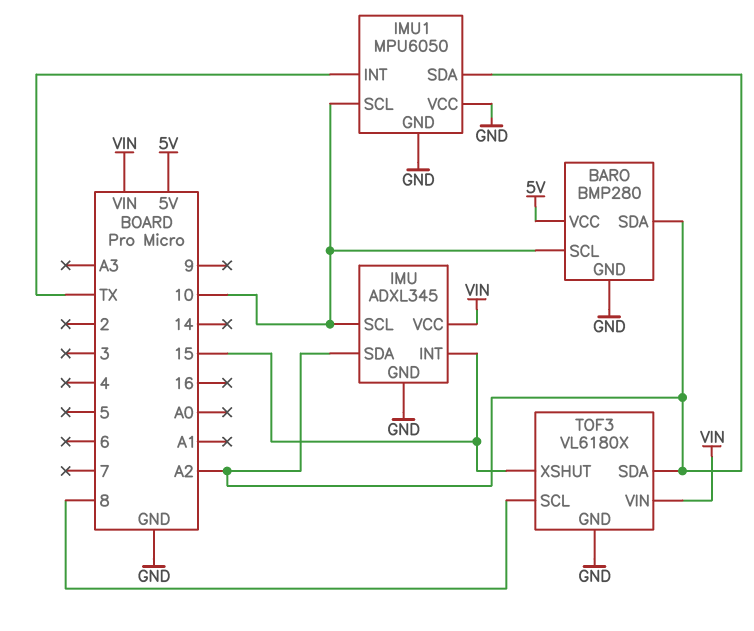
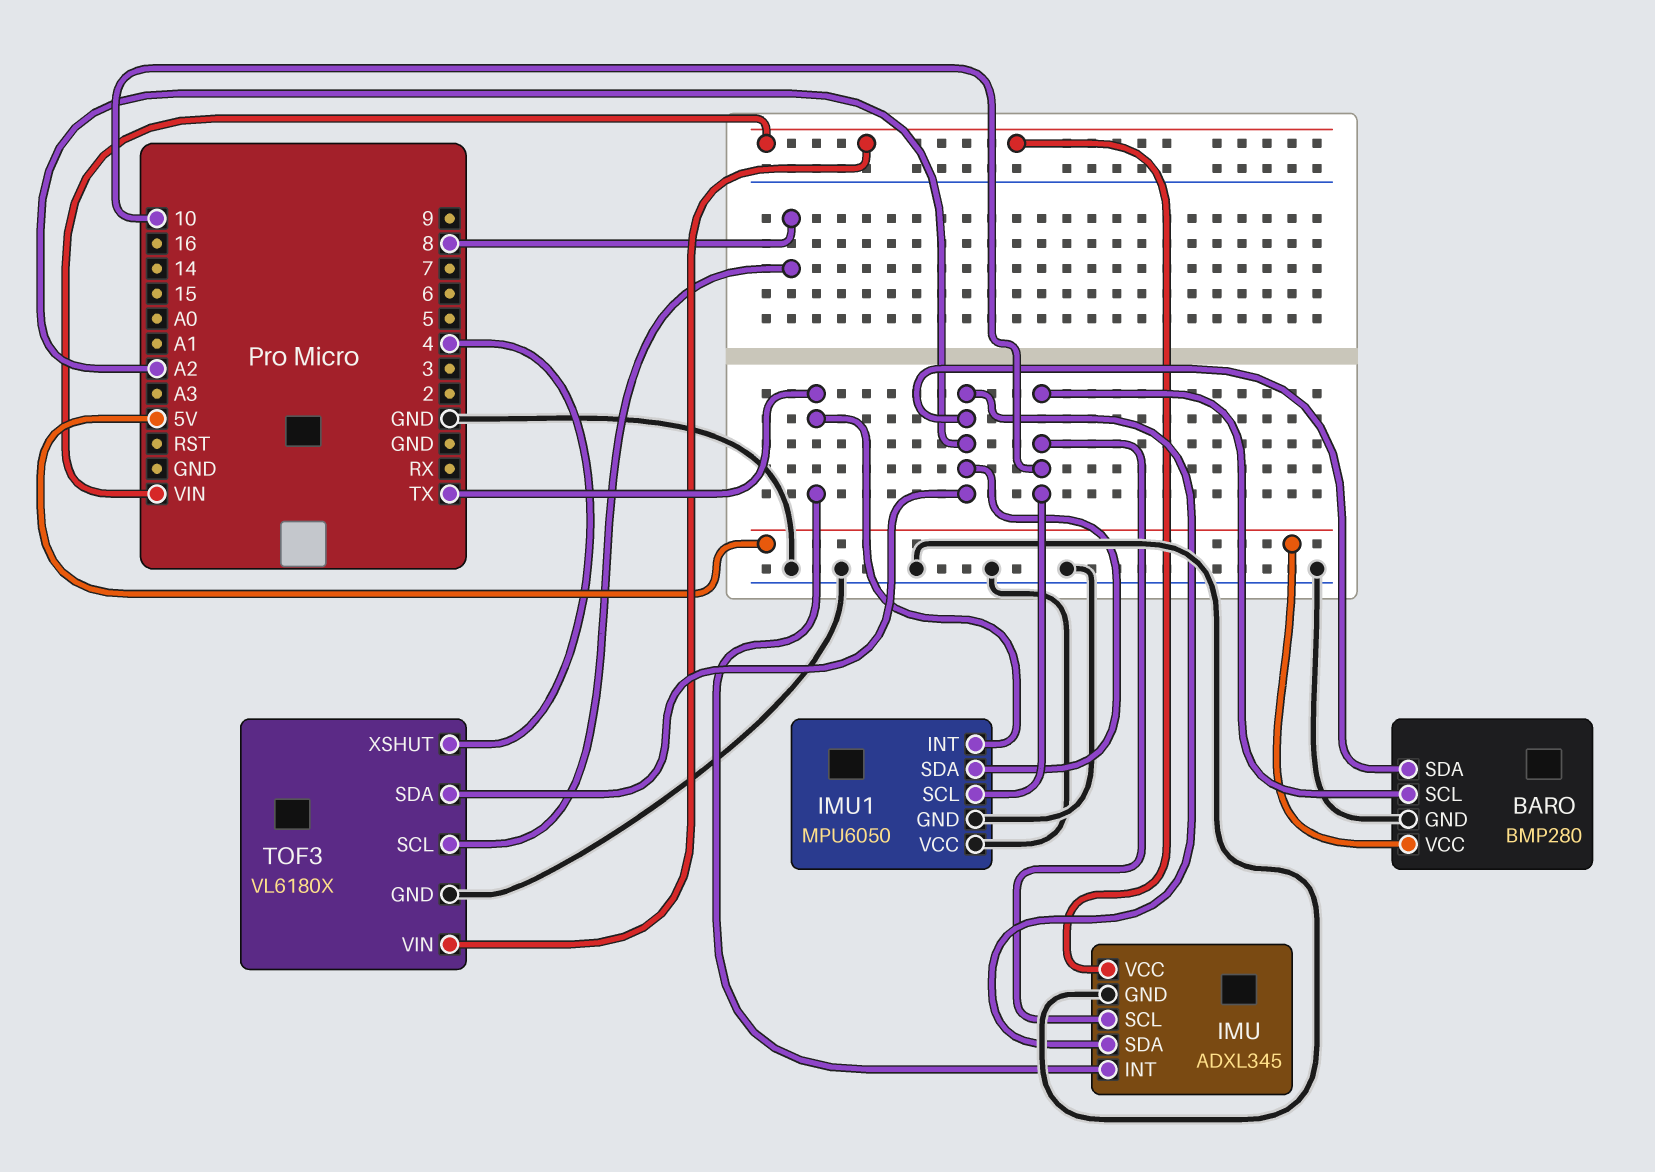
IMU pin INT: 15 -> TX
TOF3 pin XSHUT: 15 -> 4

